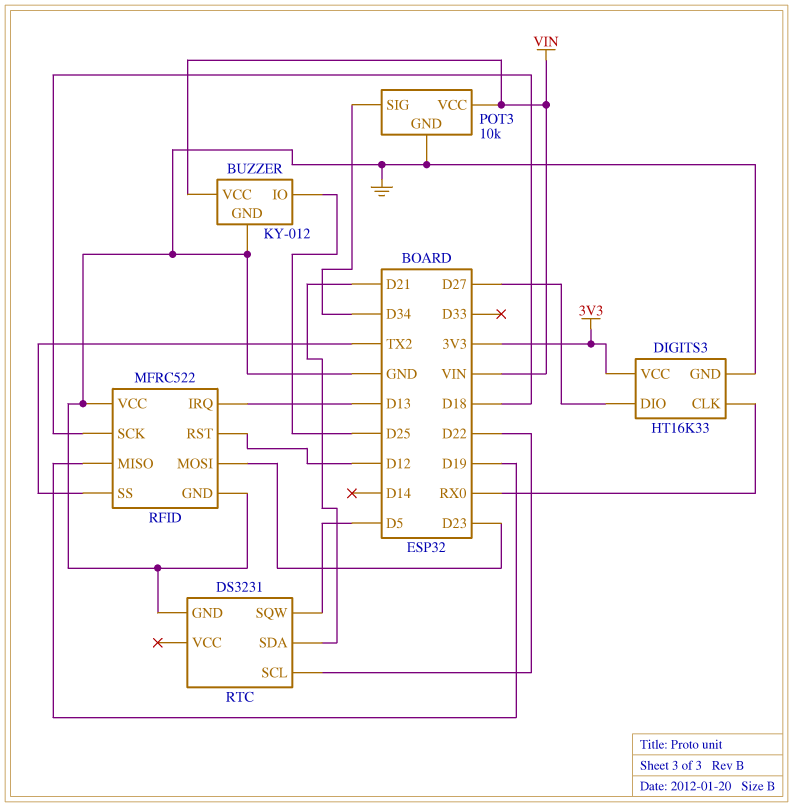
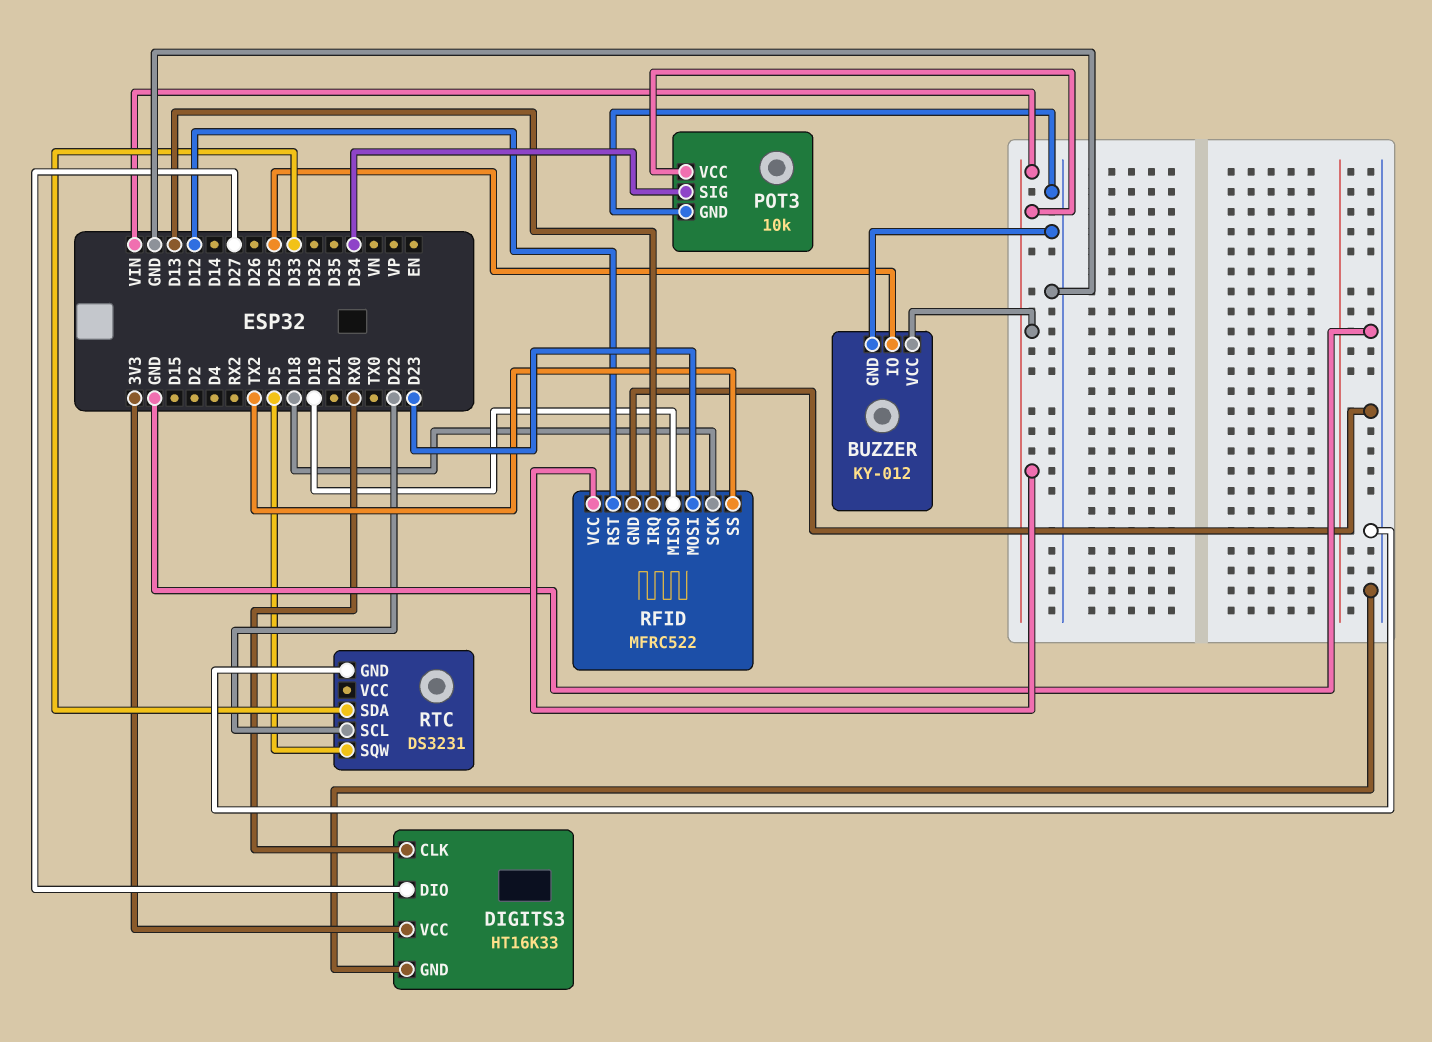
RFID pin VCC: GND -> VIN
RTC pin SDA: D21 -> D33

